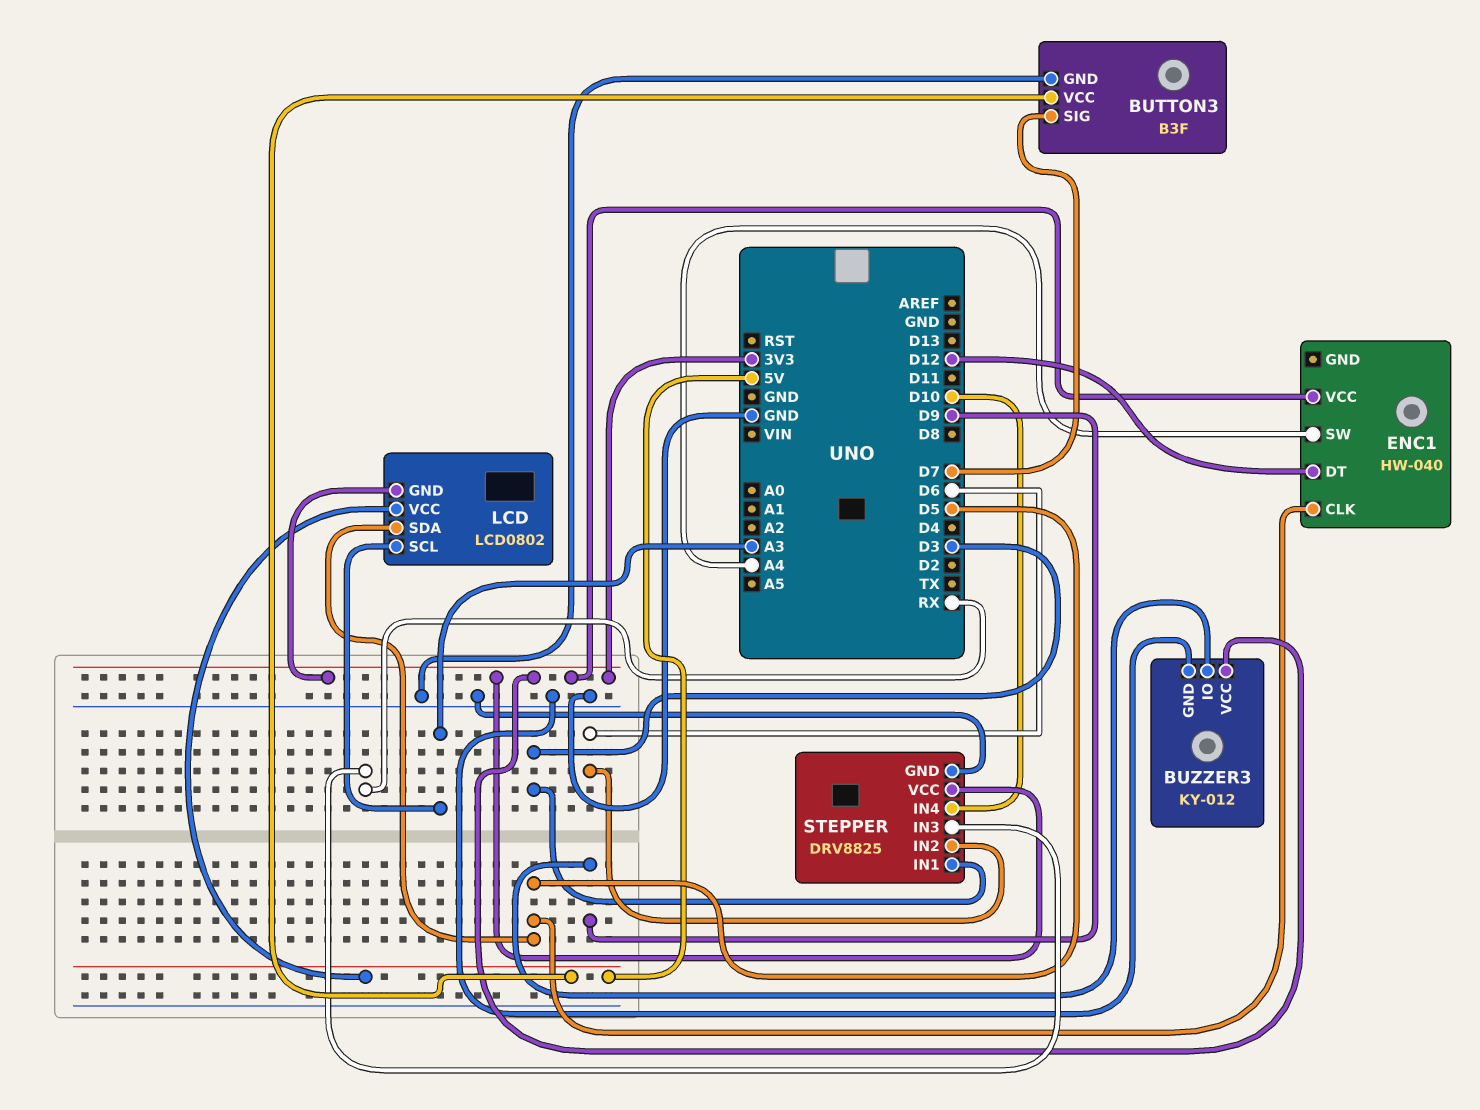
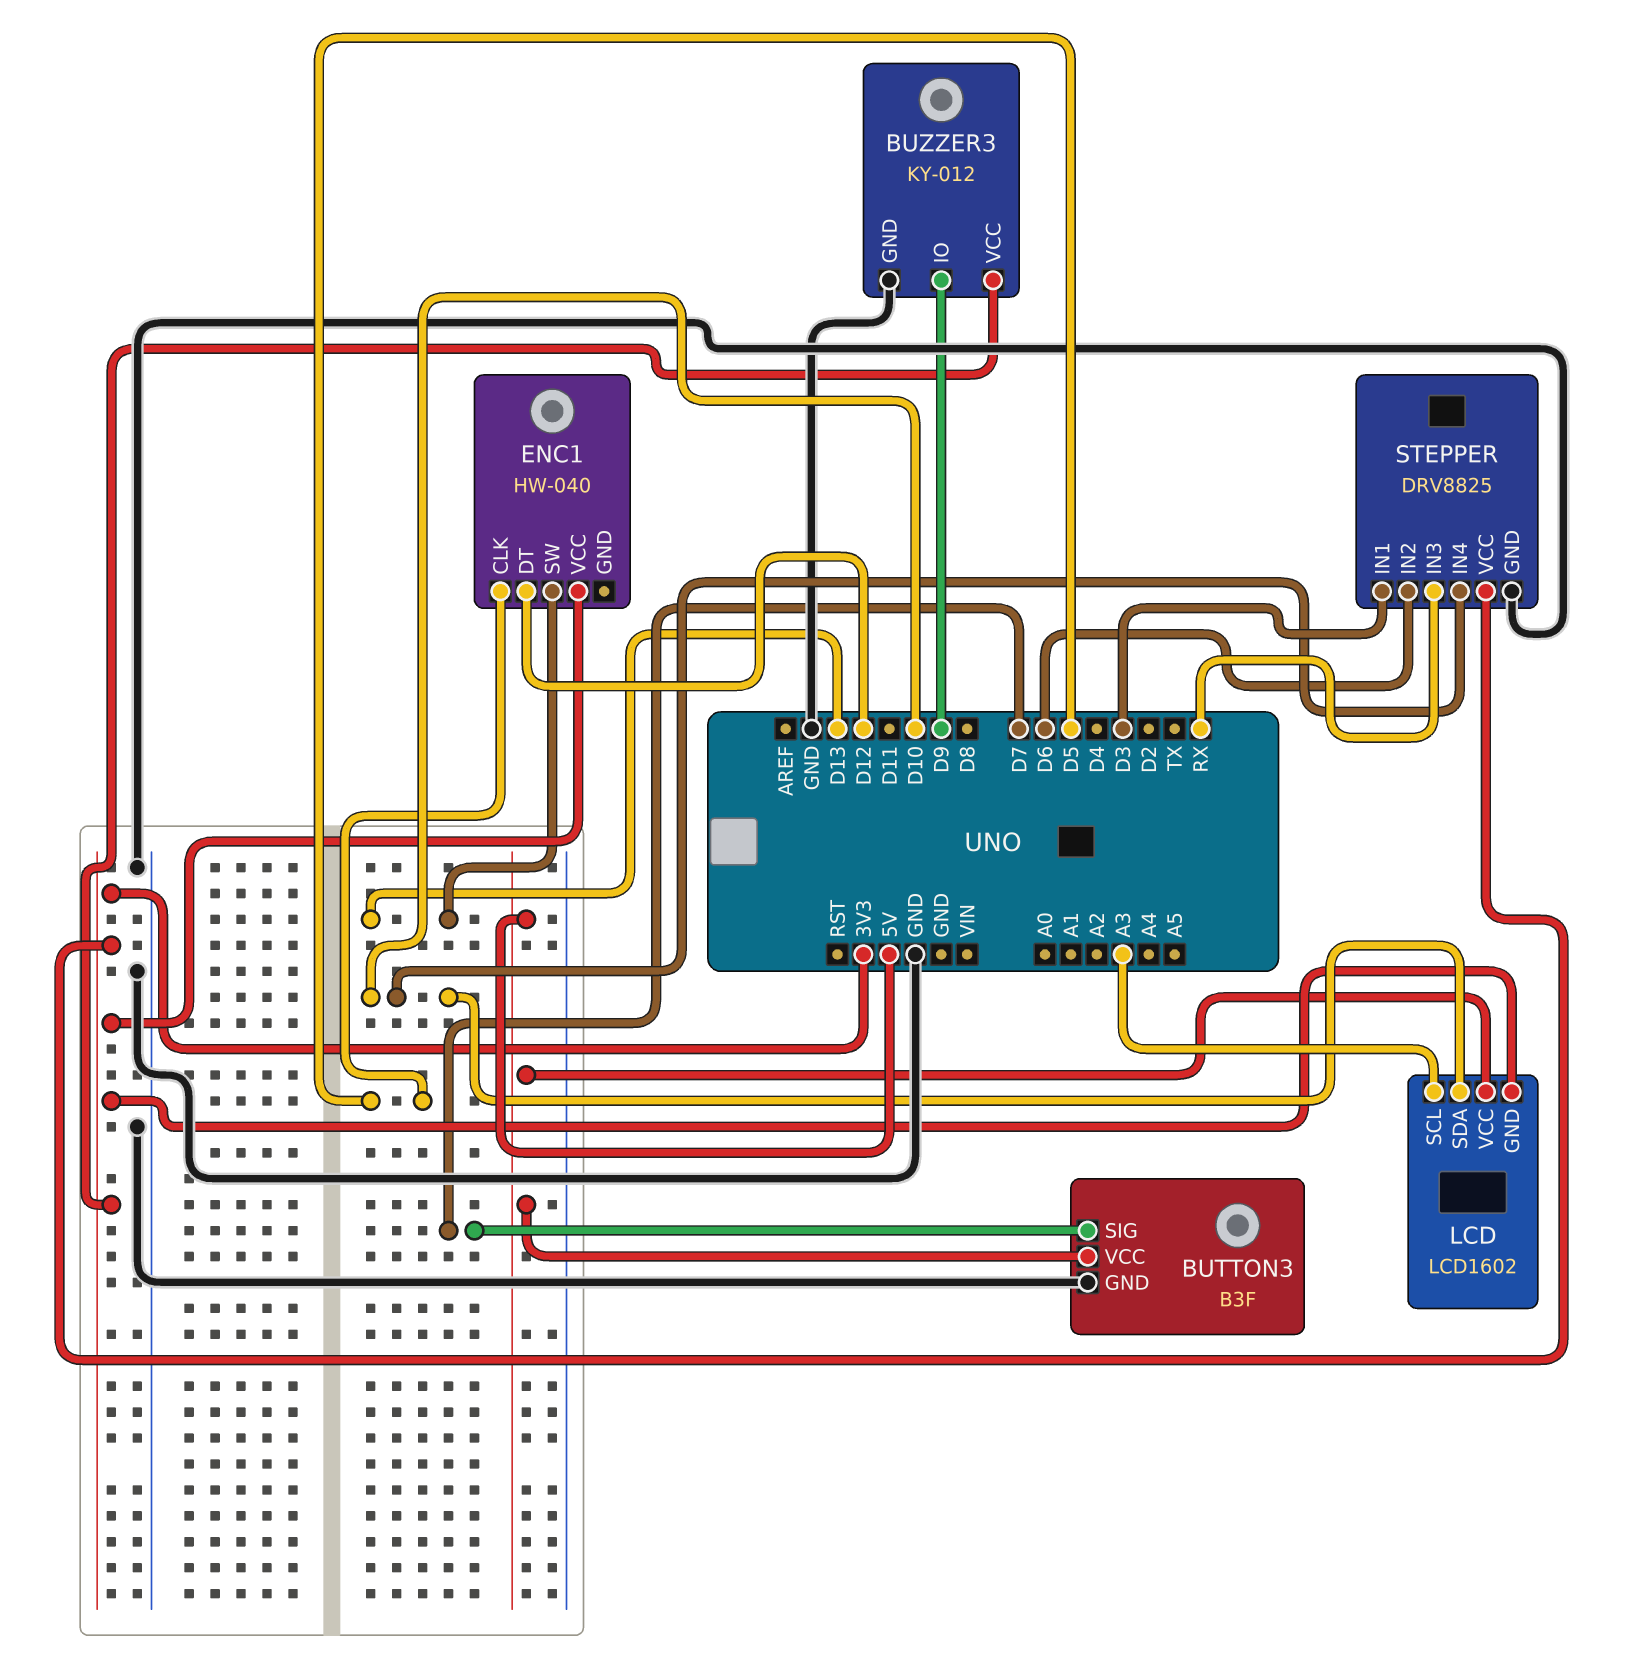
ENC1 pin SW: A4 -> D13
LCD: LCD0802 -> LCD1602
LCD pin SDA: D5 -> D10

